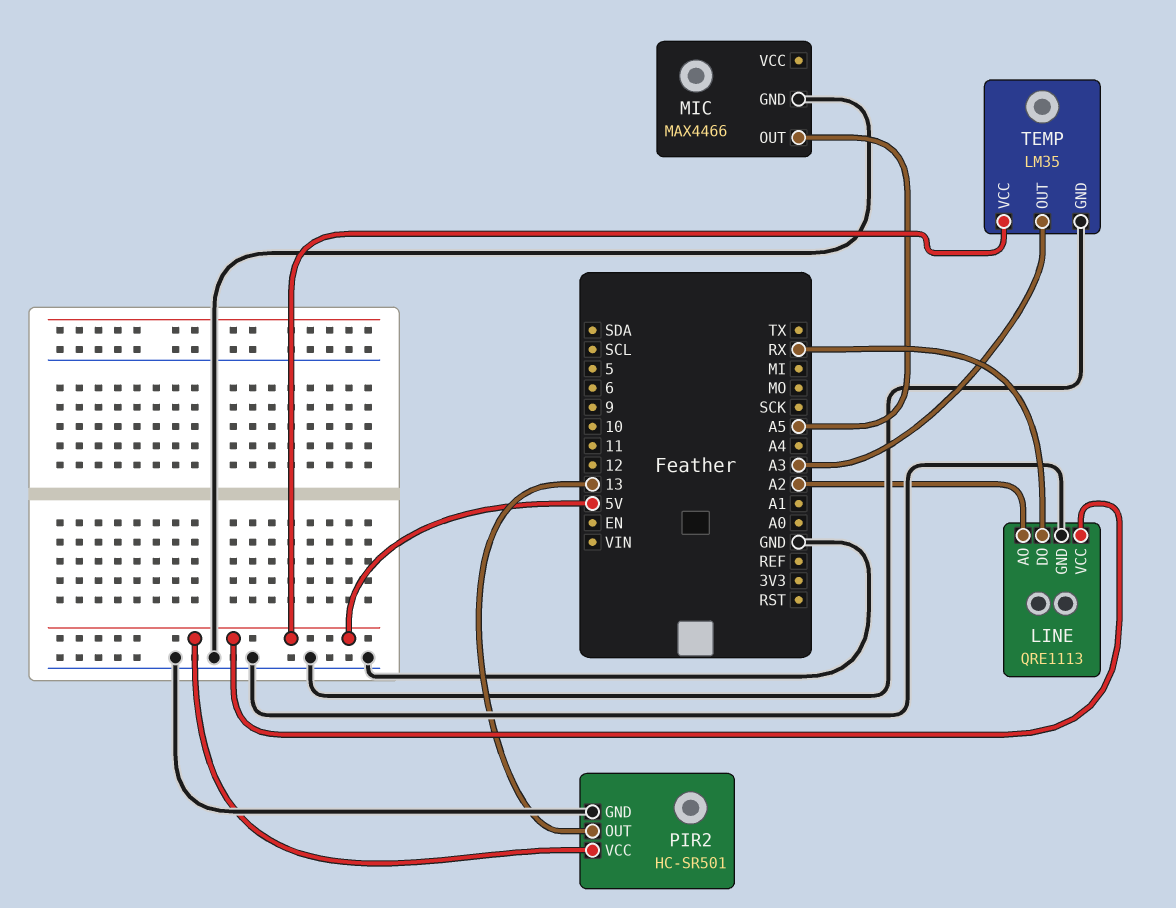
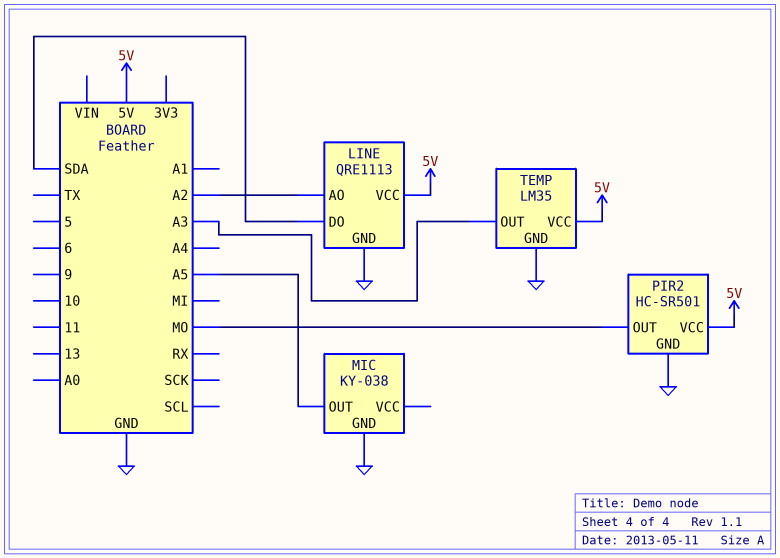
LINE pin DO: RX -> SDA
MIC: MAX4466 -> KY-038
PIR2 pin OUT: 13 -> MO

